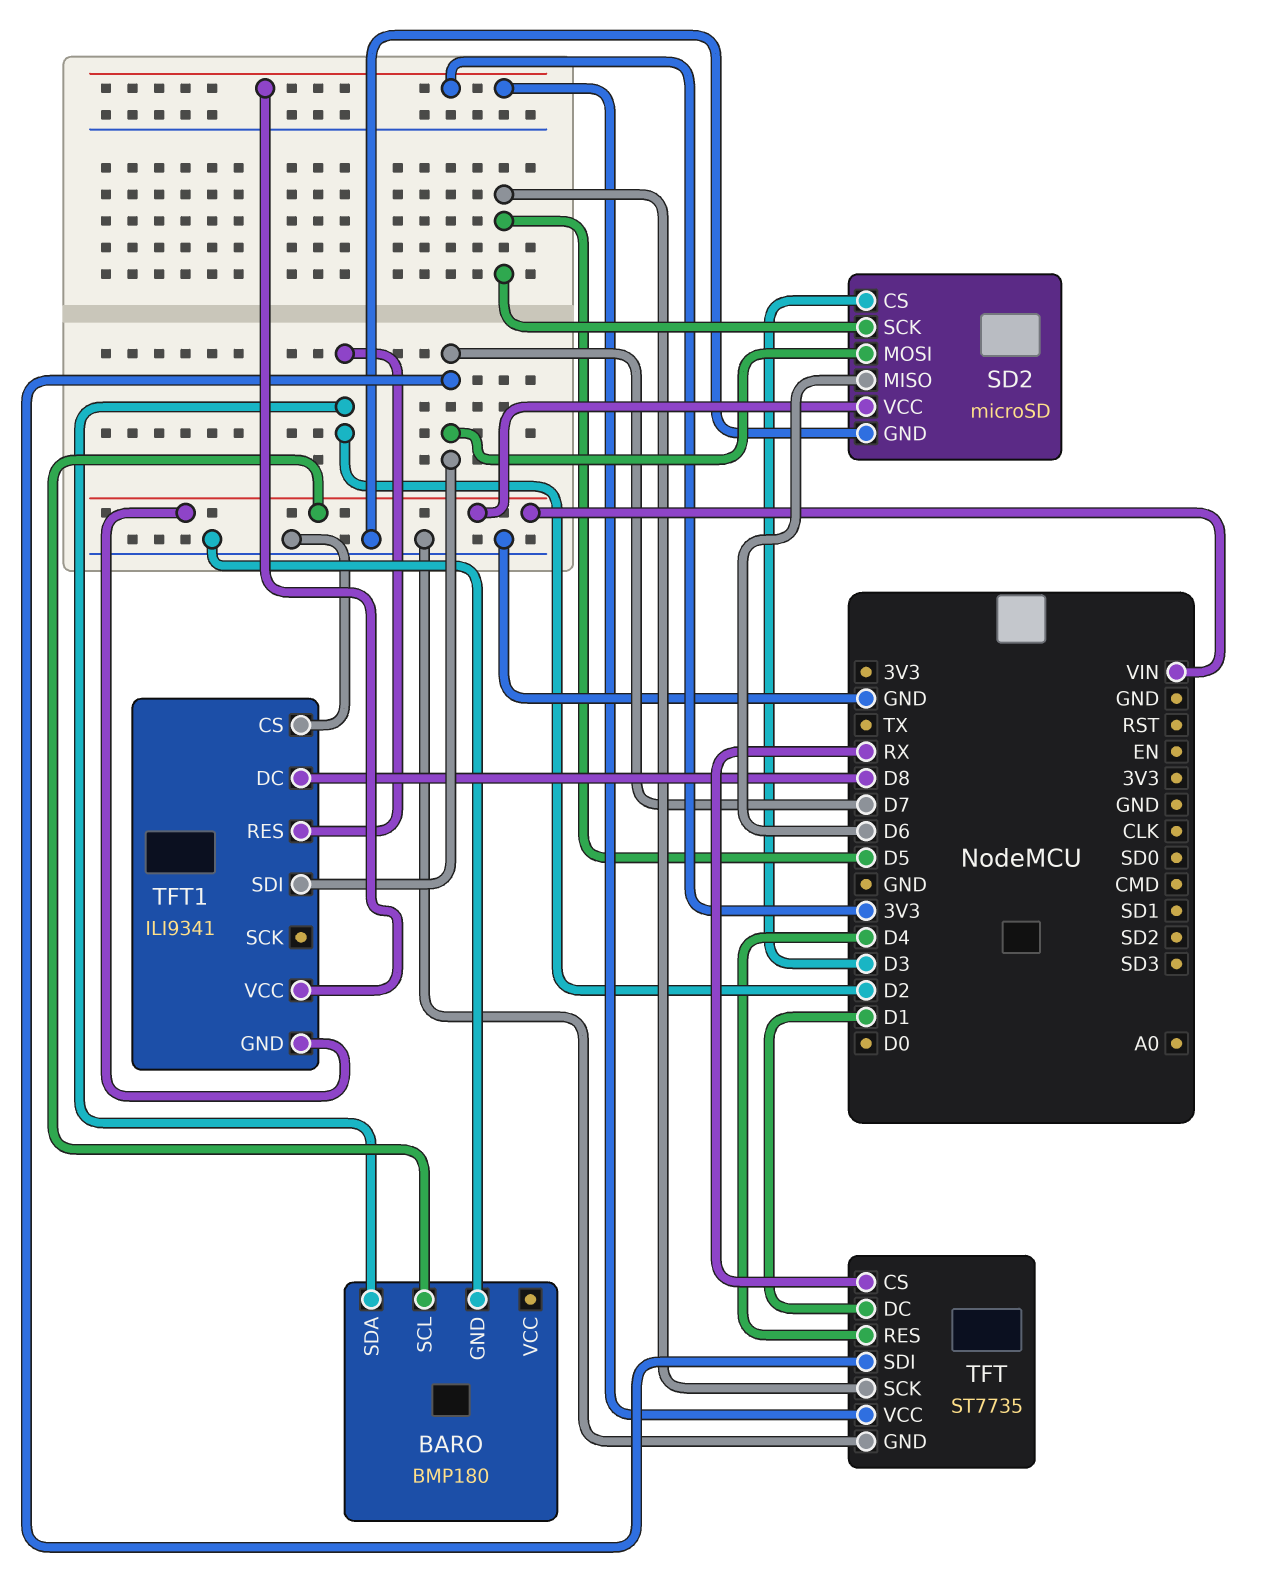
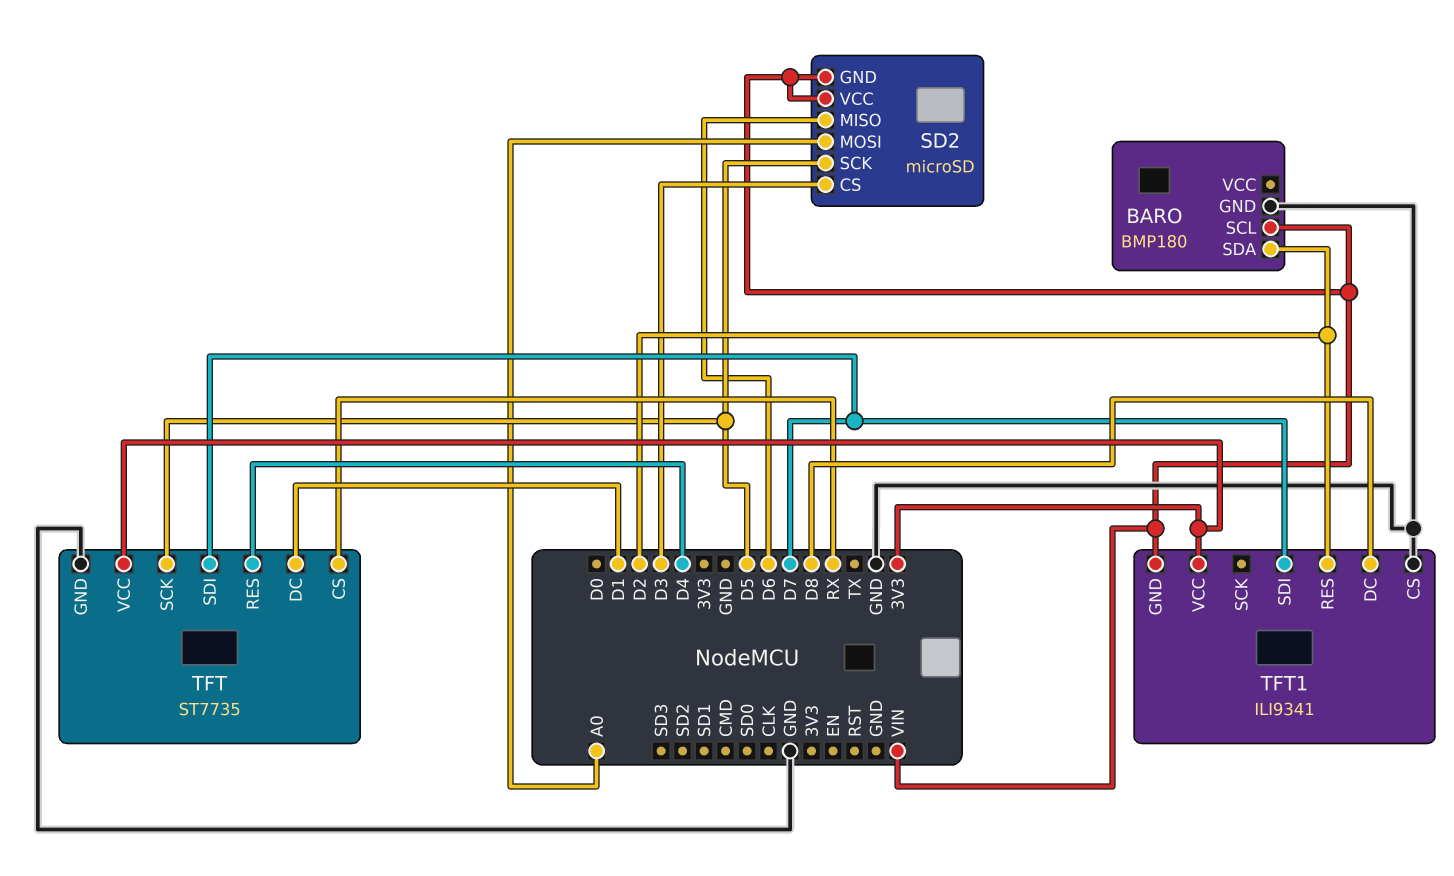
SD2 pin GND: GND -> VIN
SD2 pin MOSI: D7 -> A0

